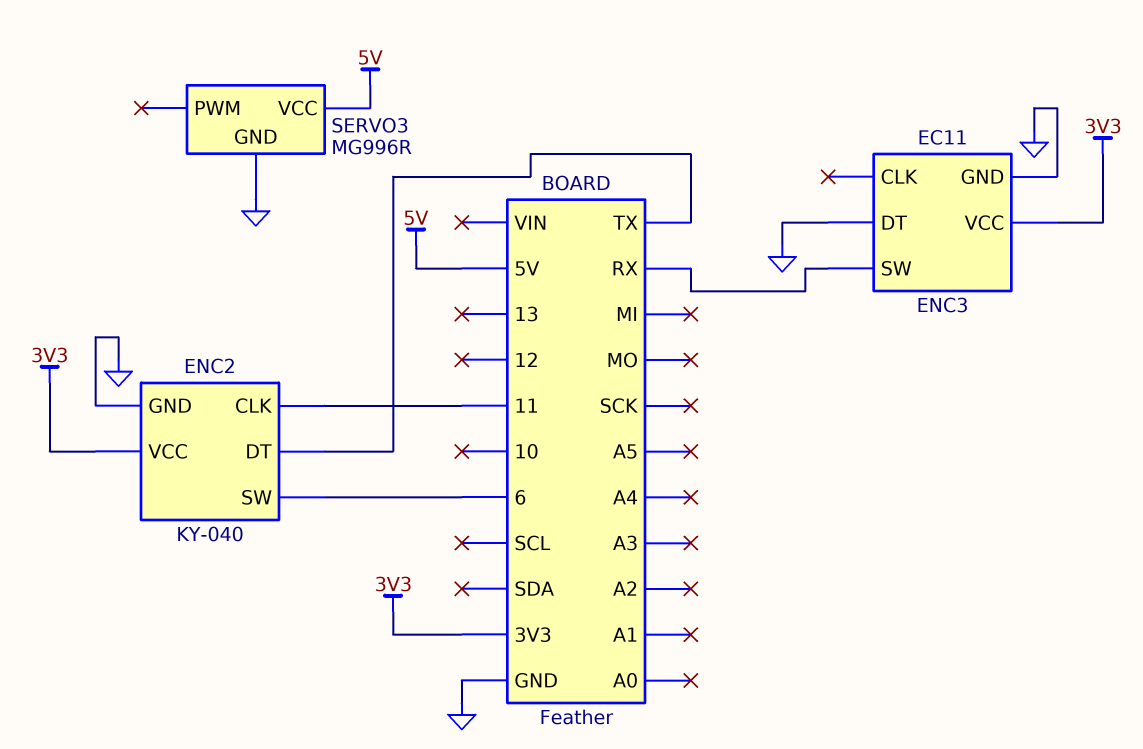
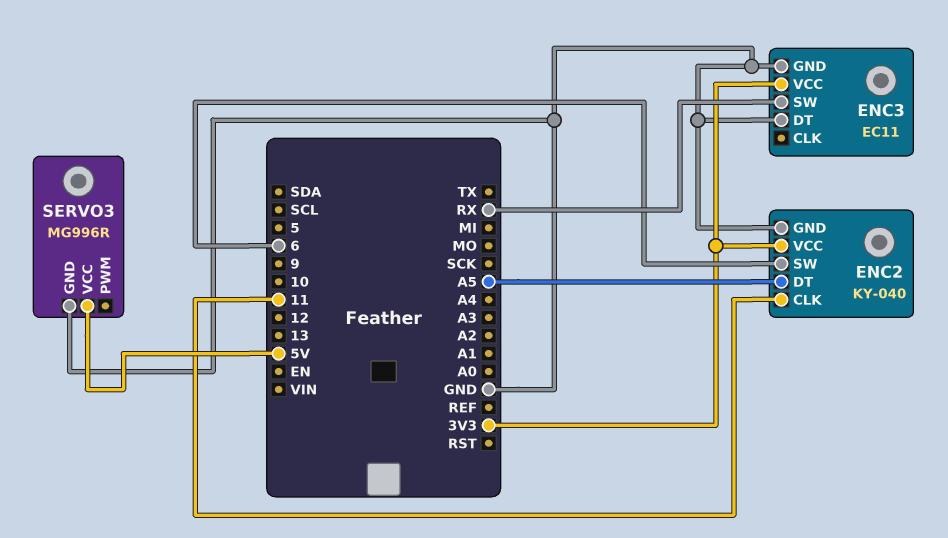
ENC2 pin DT: TX -> A5

